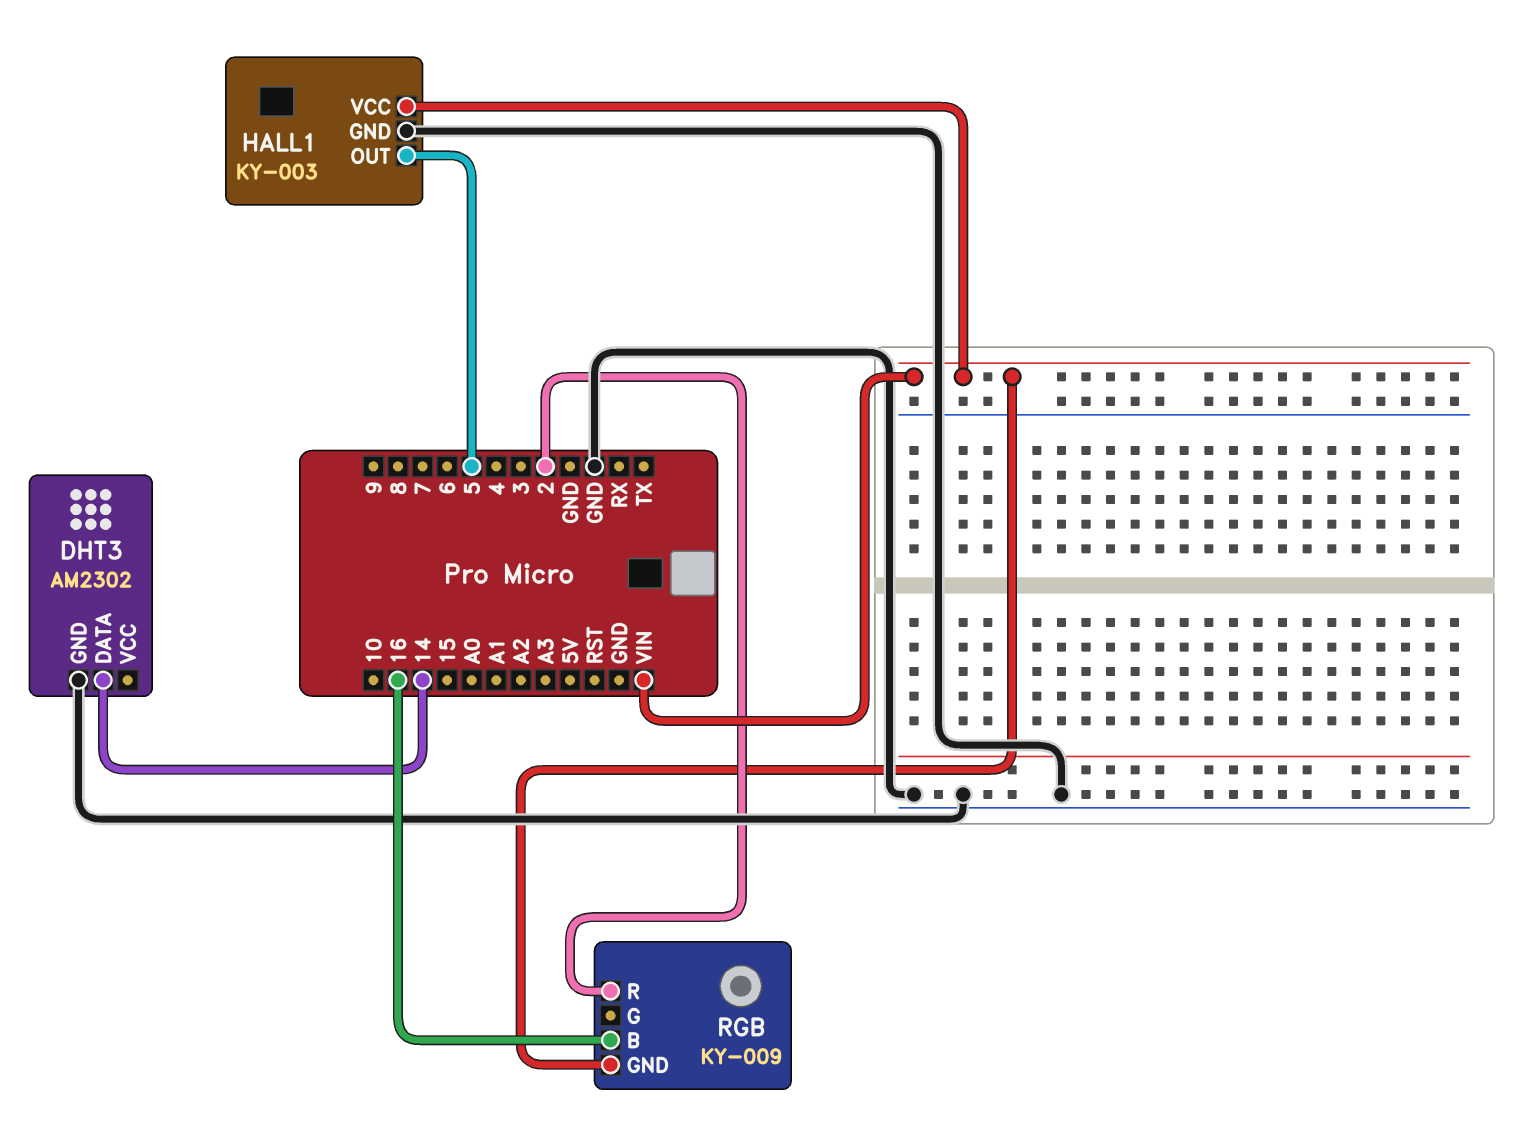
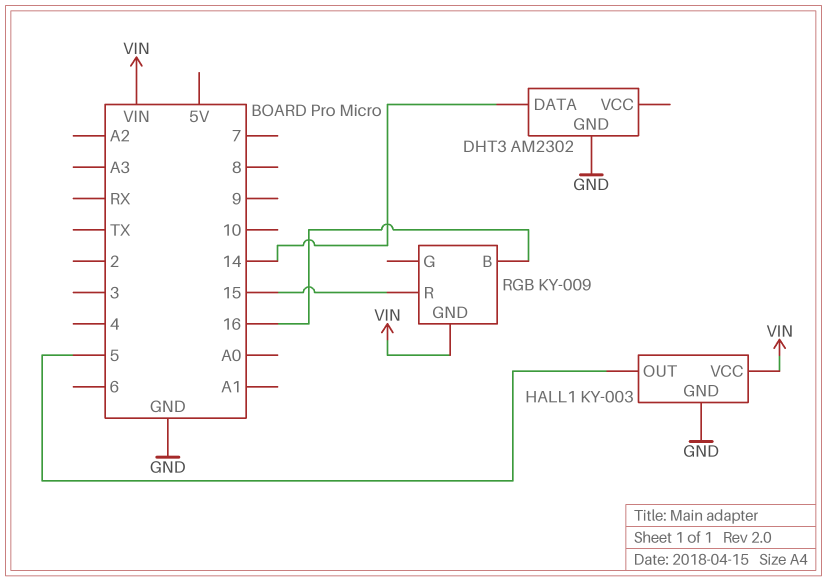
RGB pin R: 2 -> 15

